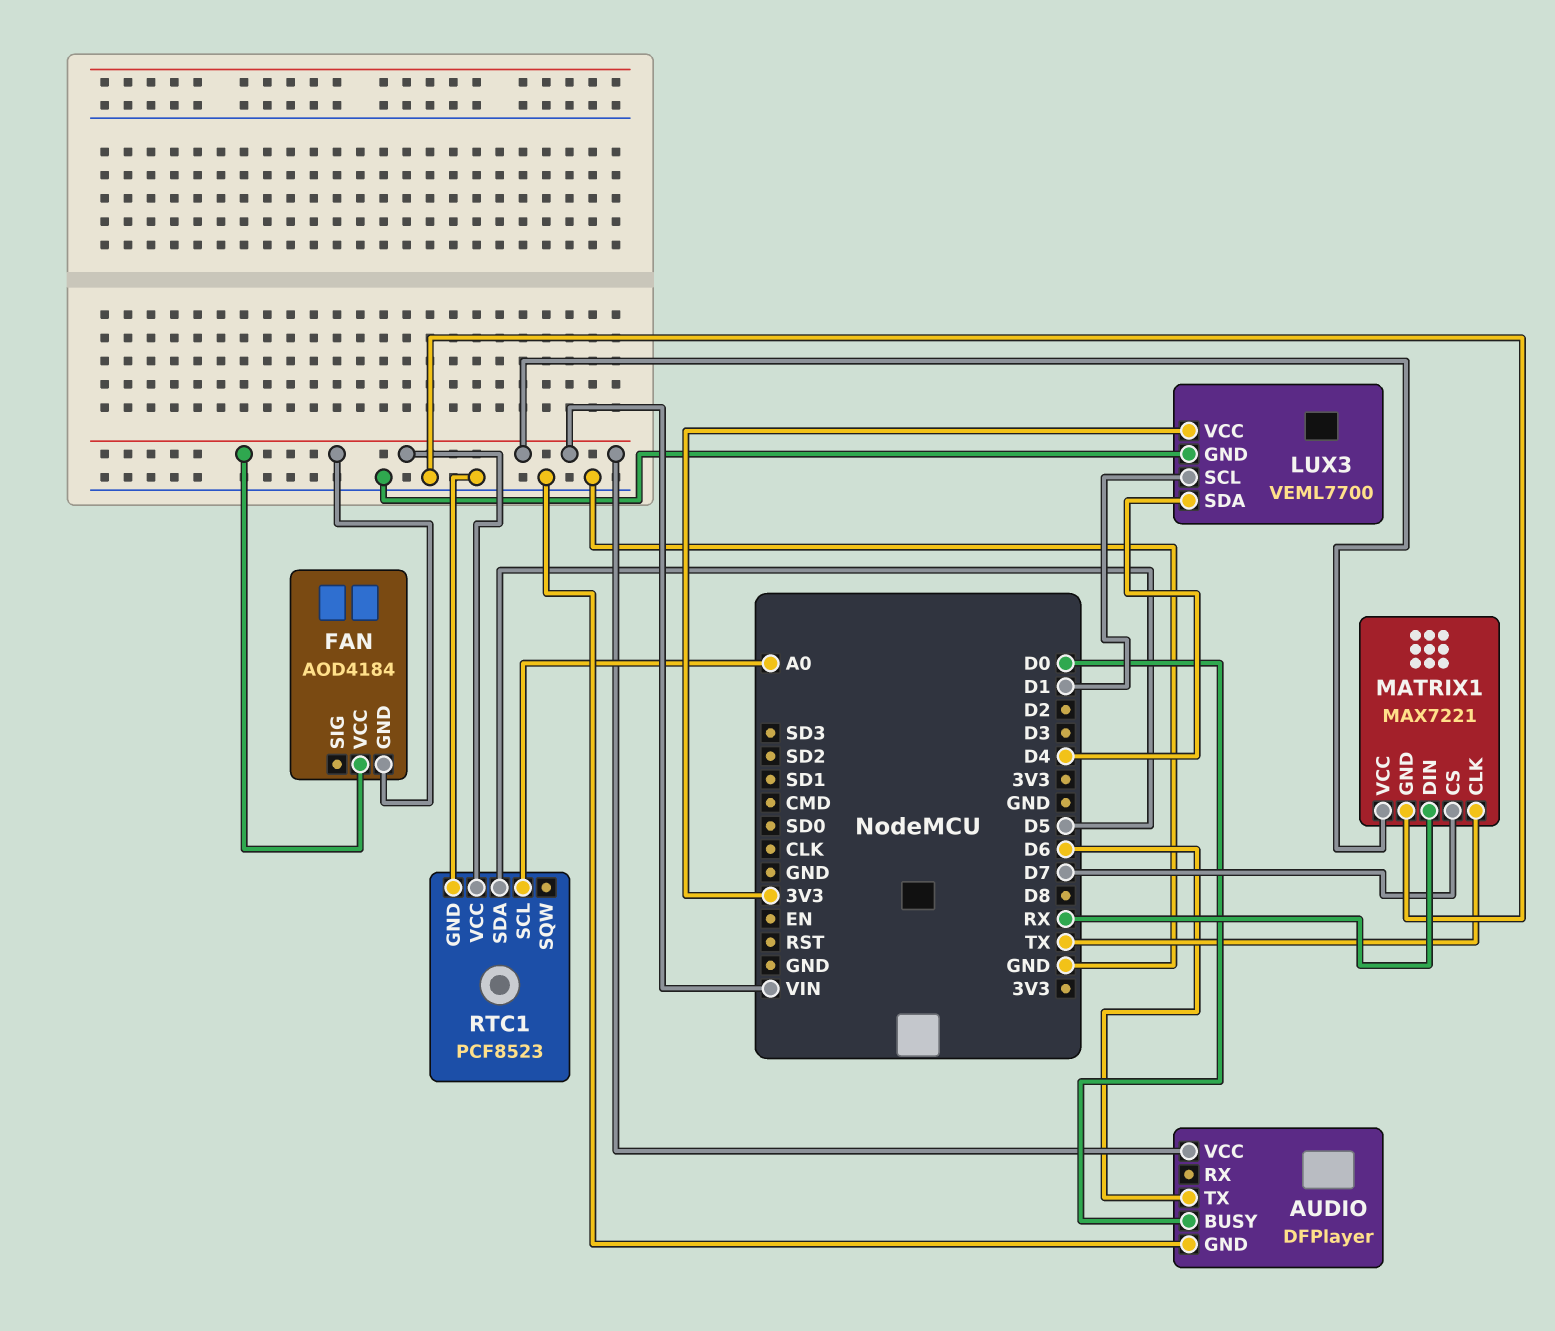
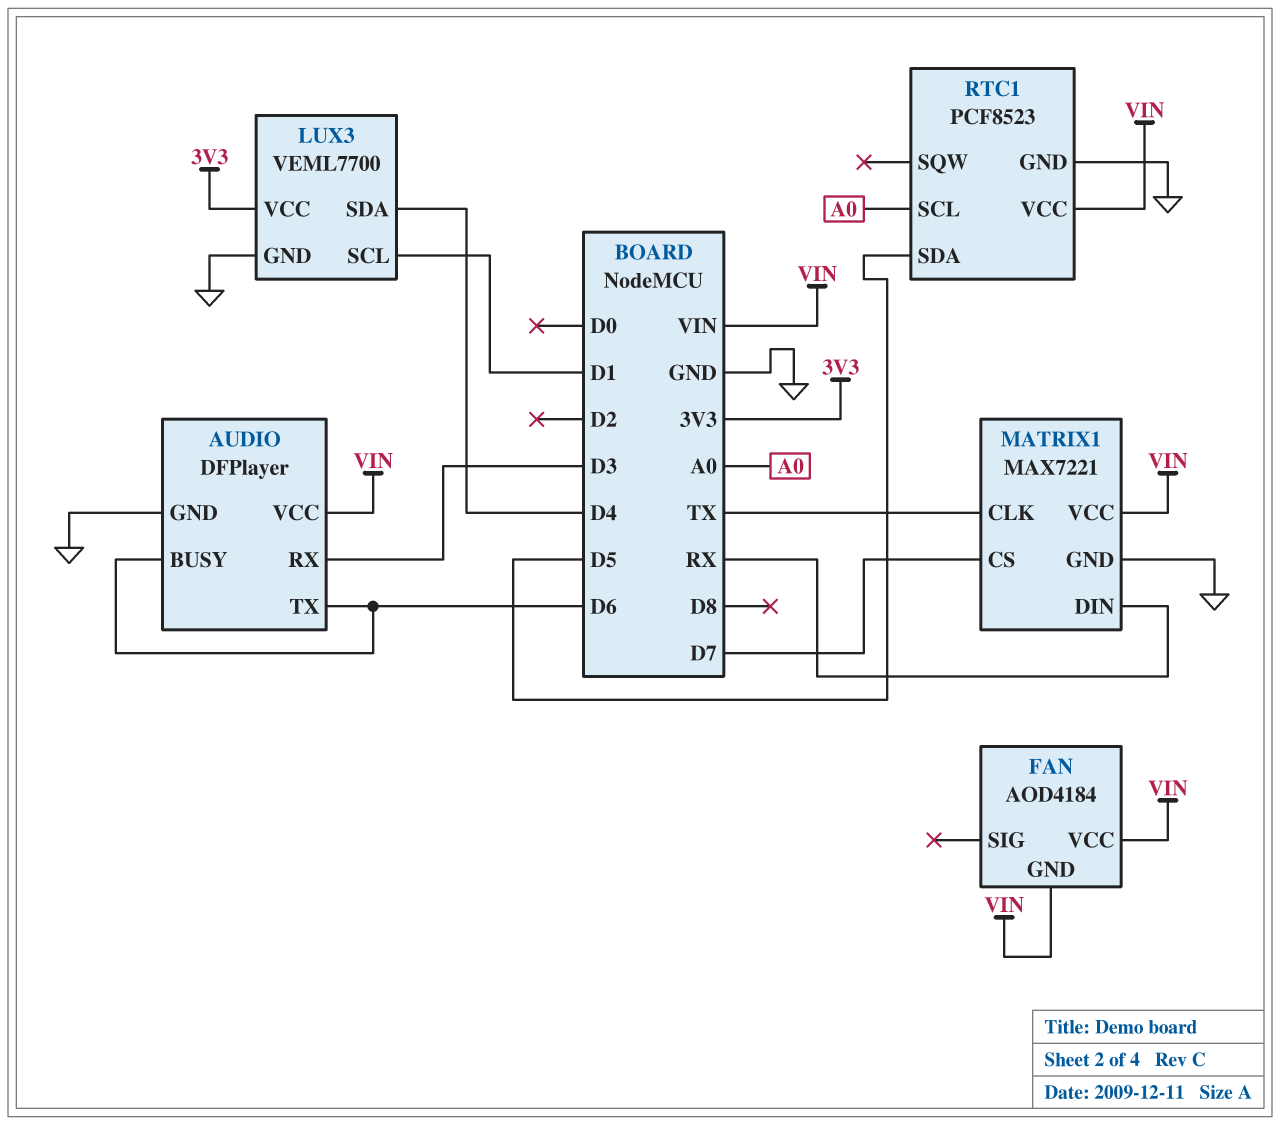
AUDIO pin BUSY: D0 -> D6
AUDIO pin RX: none -> D3

